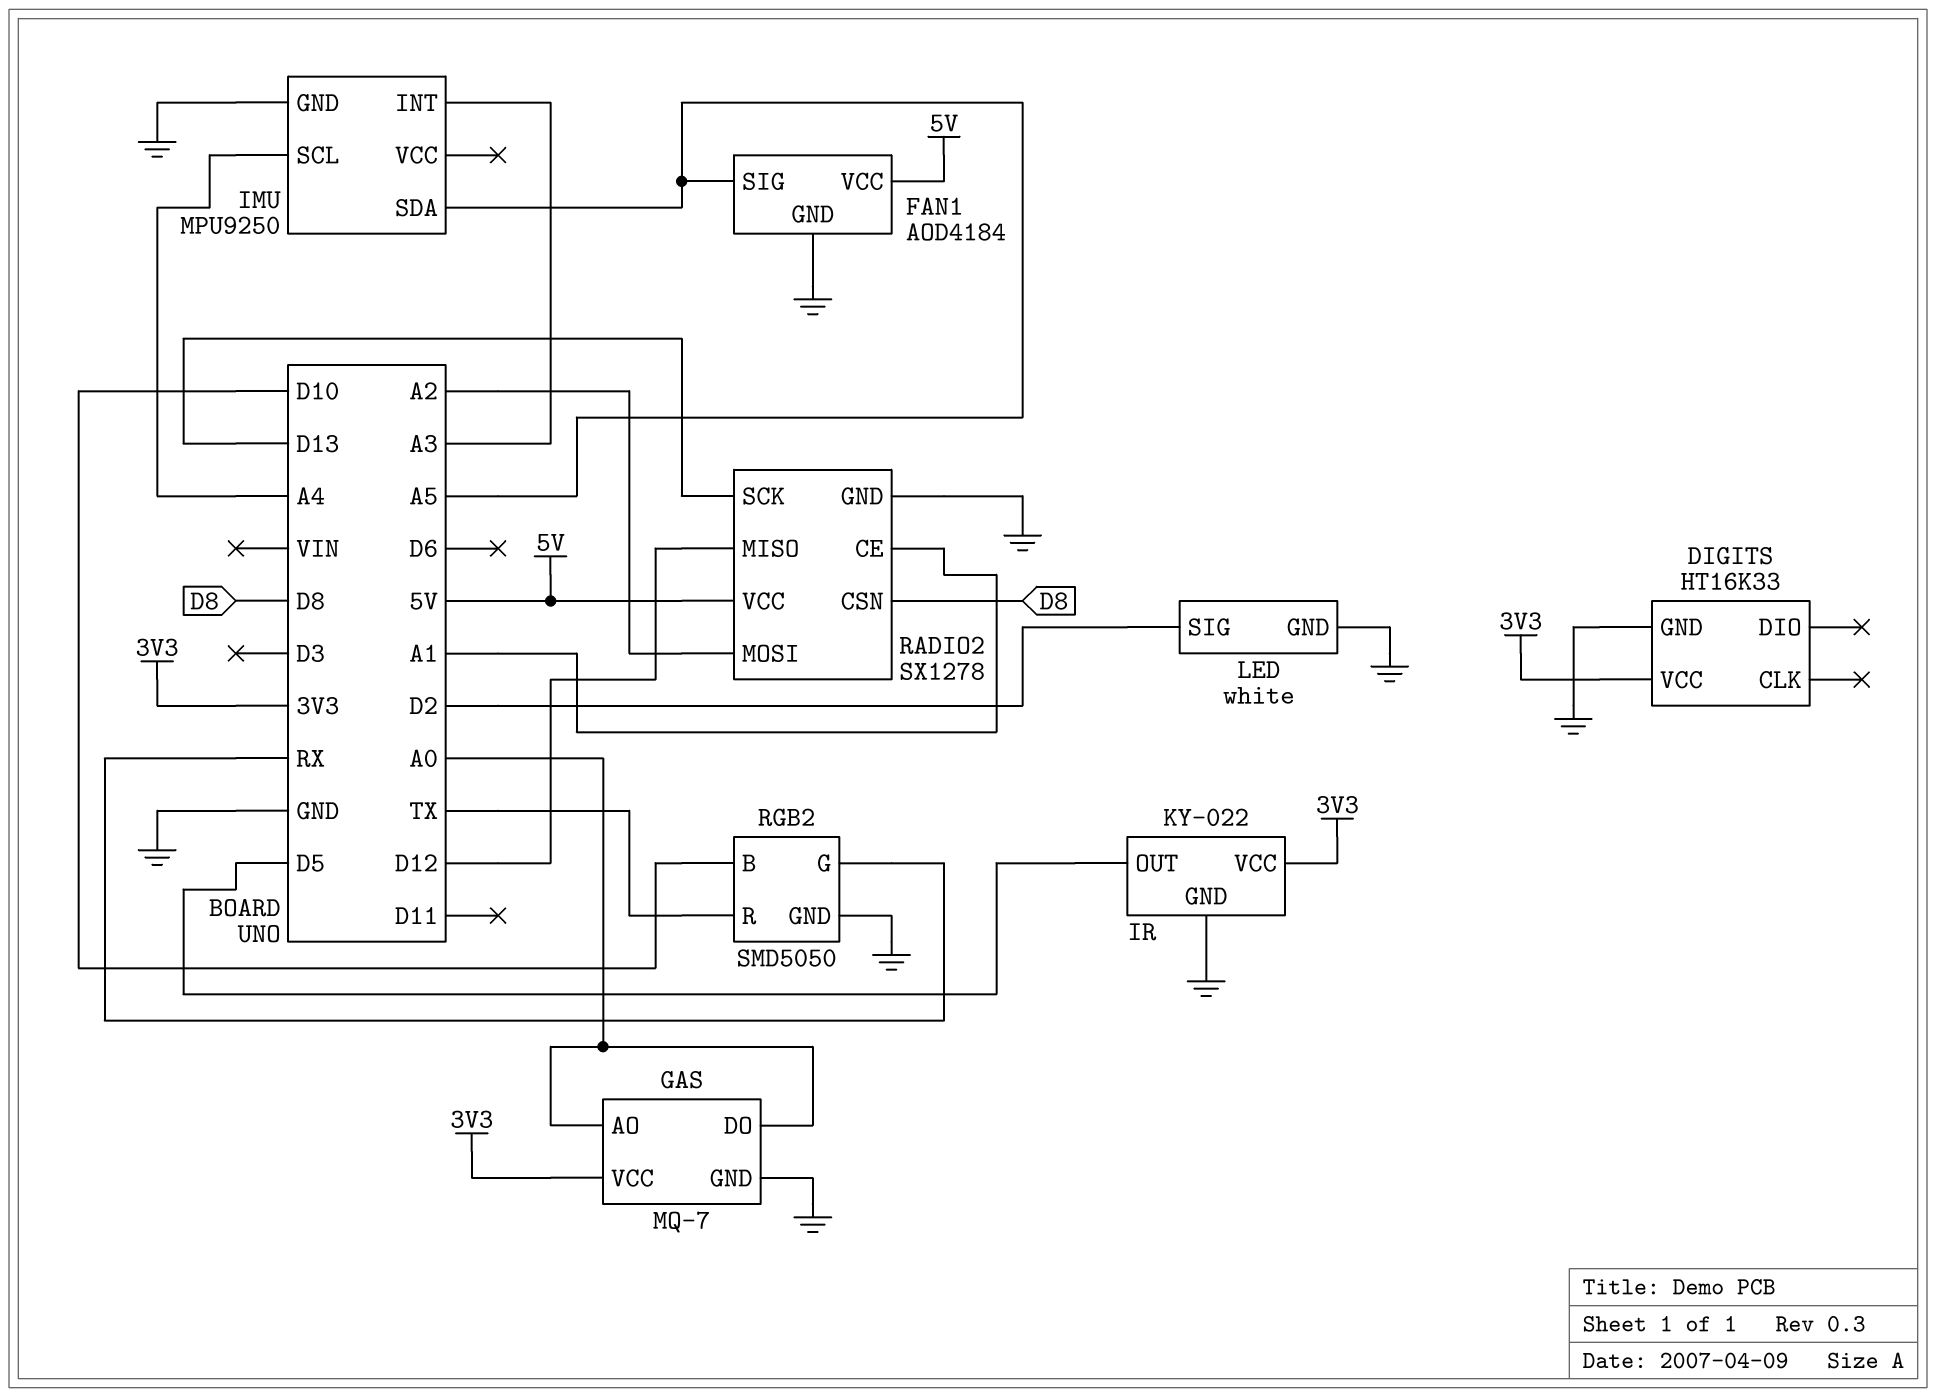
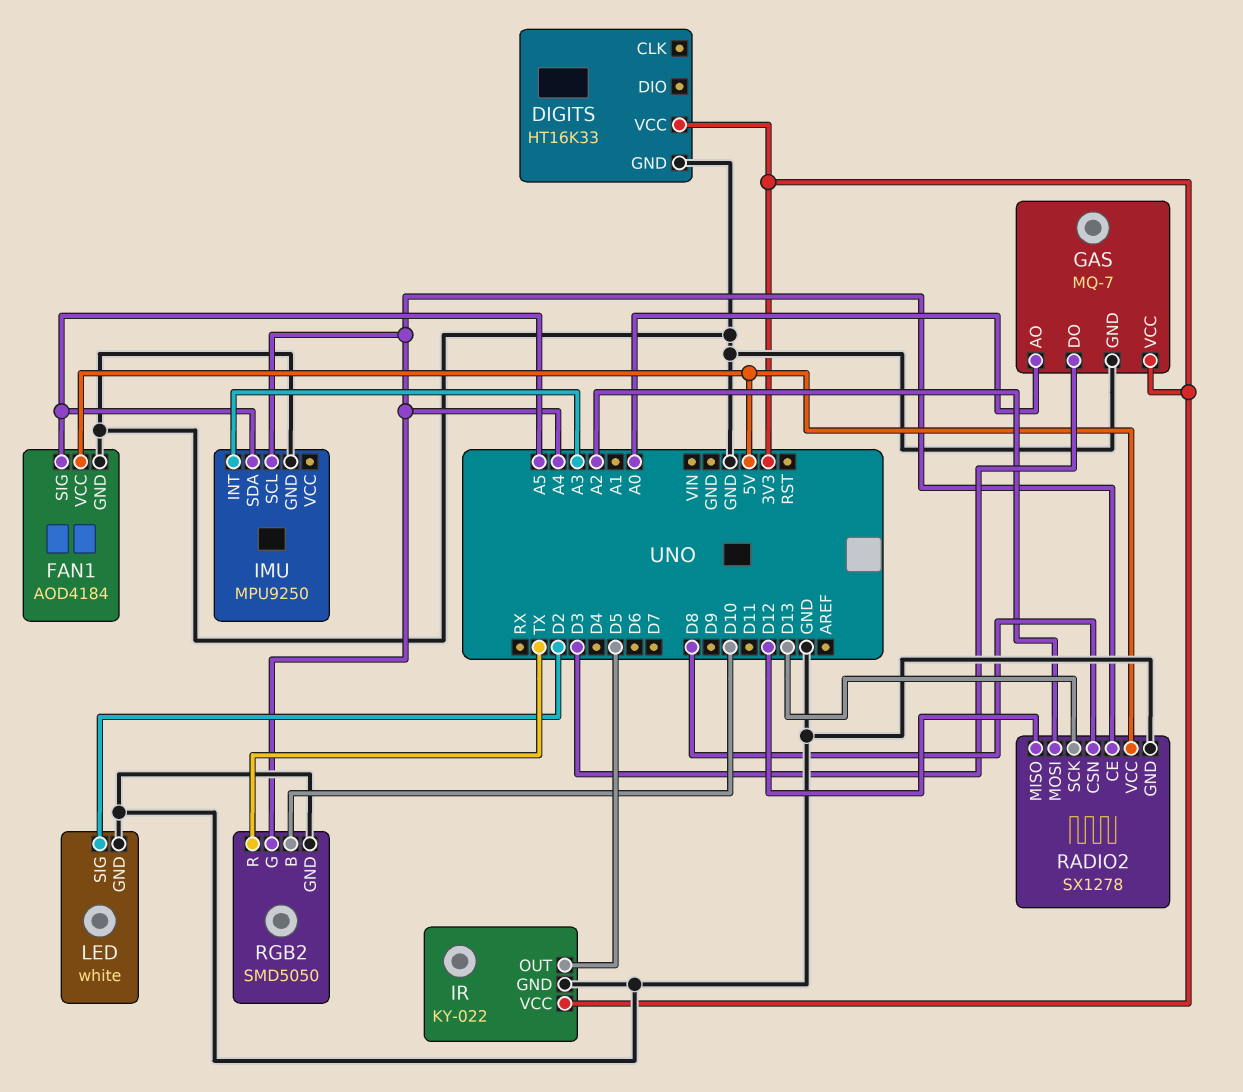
GAS pin DO: A0 -> D3
RADIO2 pin CE: A1 -> A4
RGB2 pin G: RX -> A4

